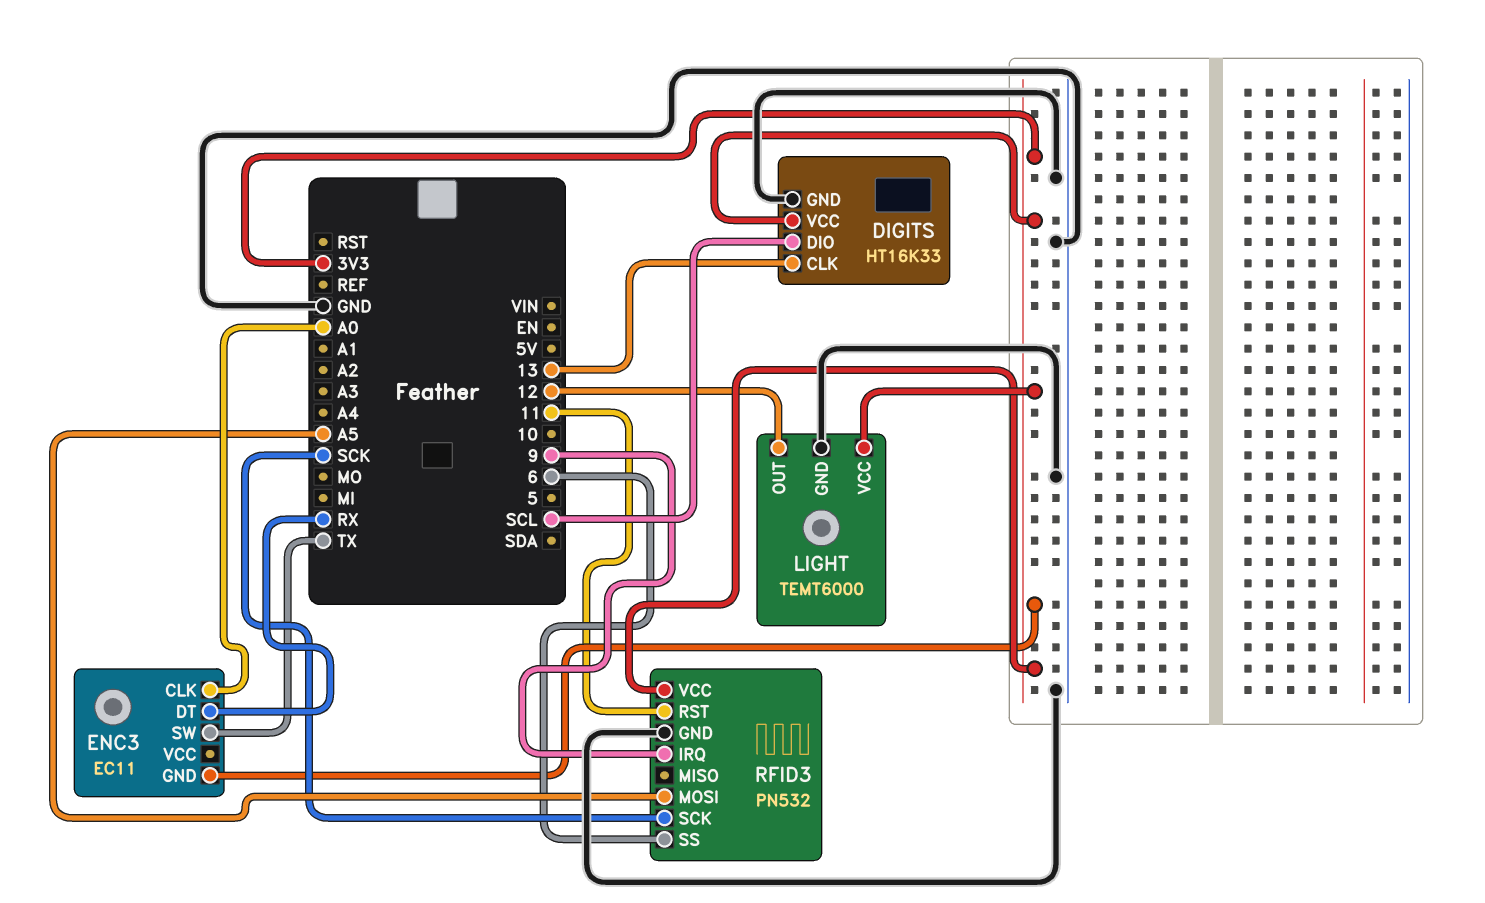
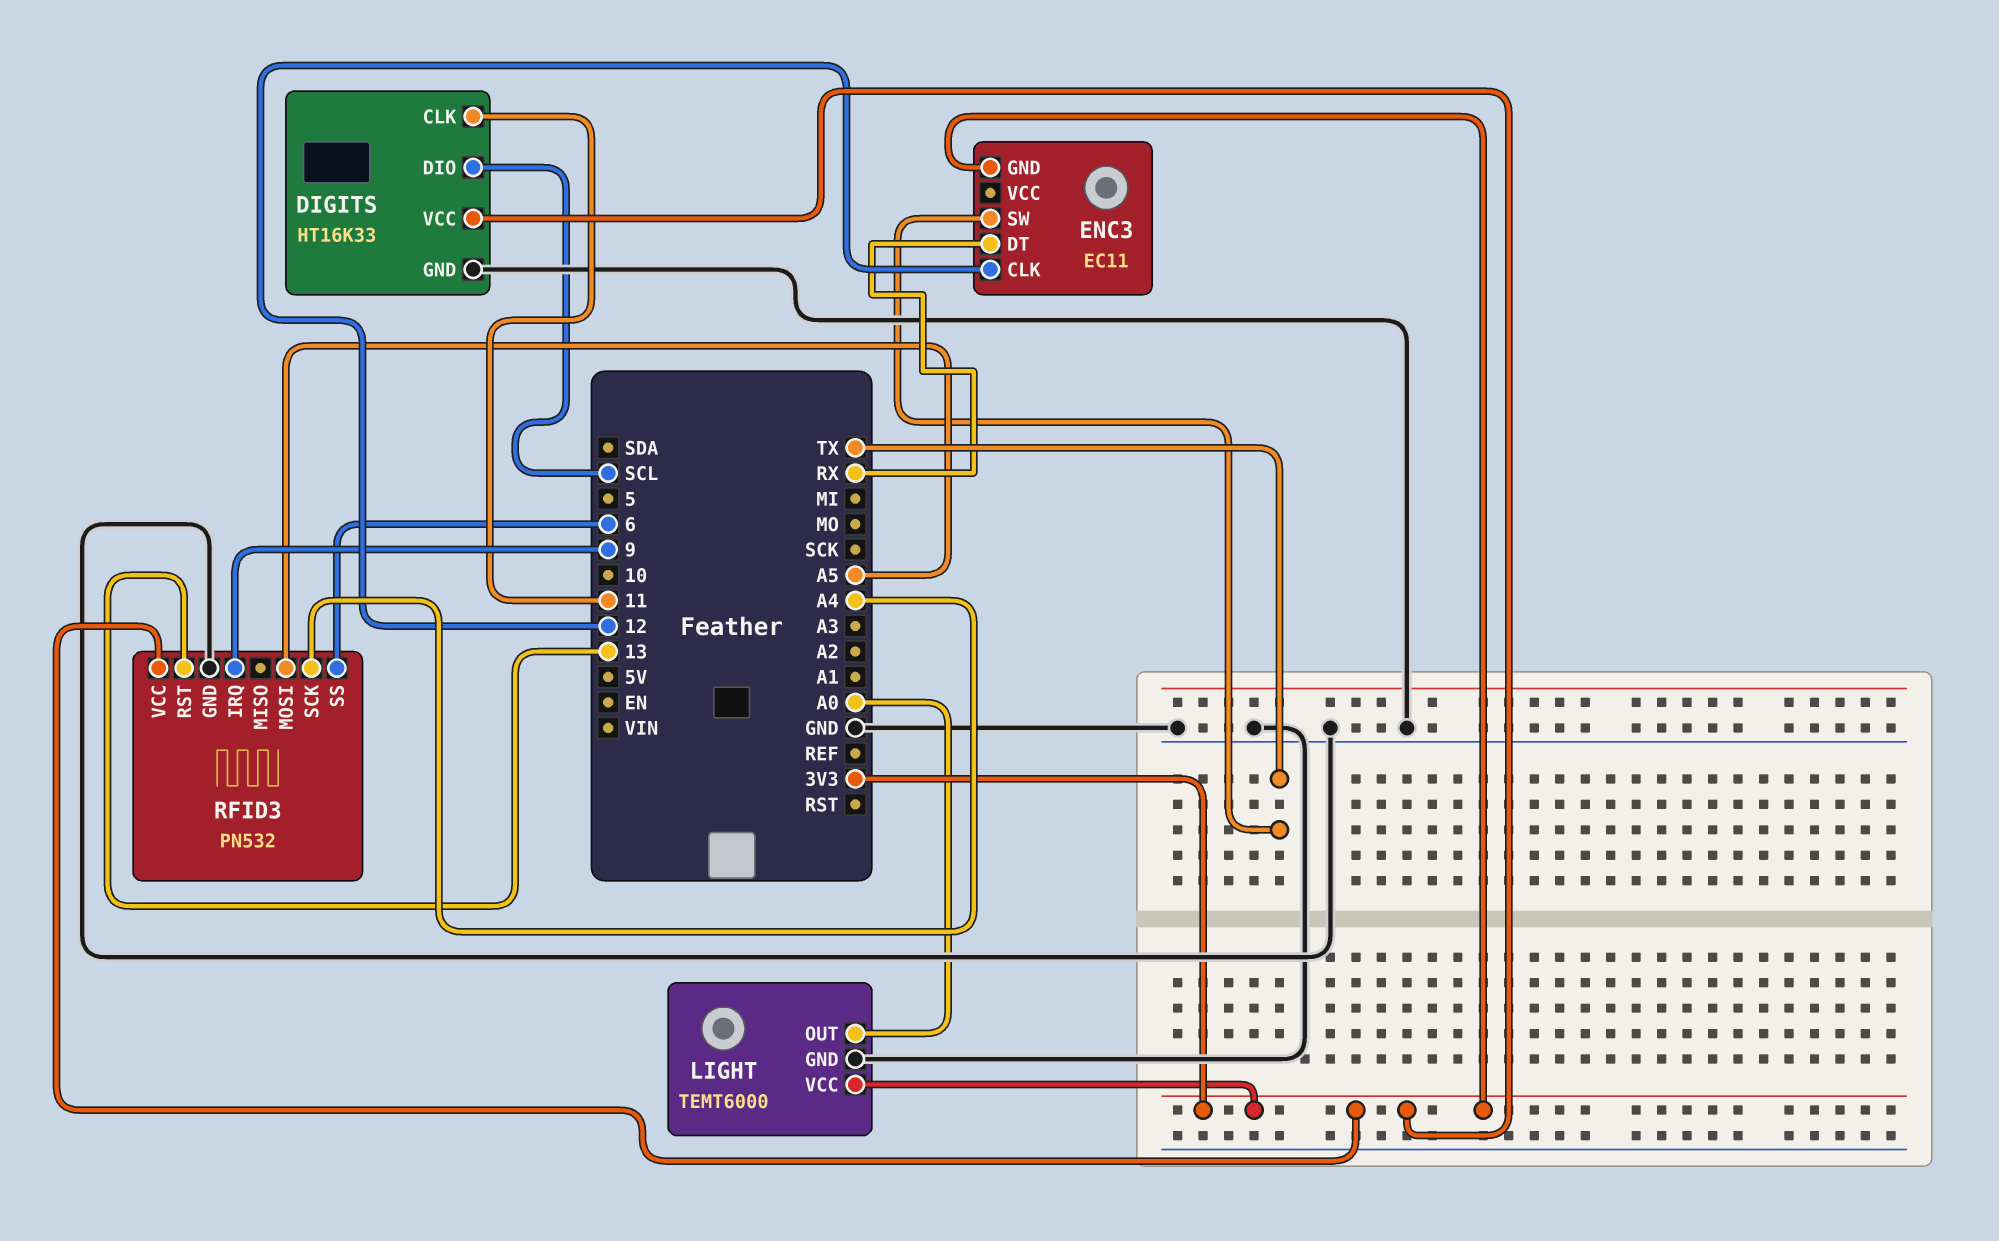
DIGITS pin CLK: 13 -> 11
ENC3 pin CLK: A0 -> 12
LIGHT pin OUT: 12 -> A0
RFID3 pin RST: 11 -> 13
RFID3 pin SCK: SCK -> A4

